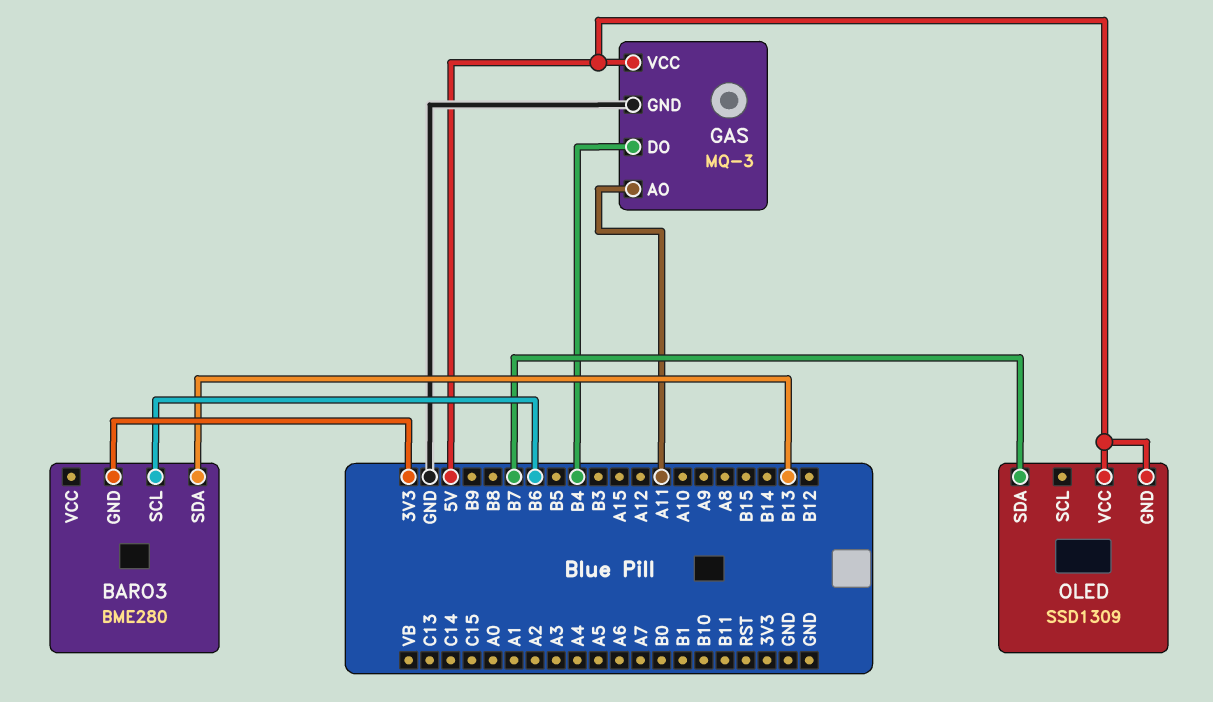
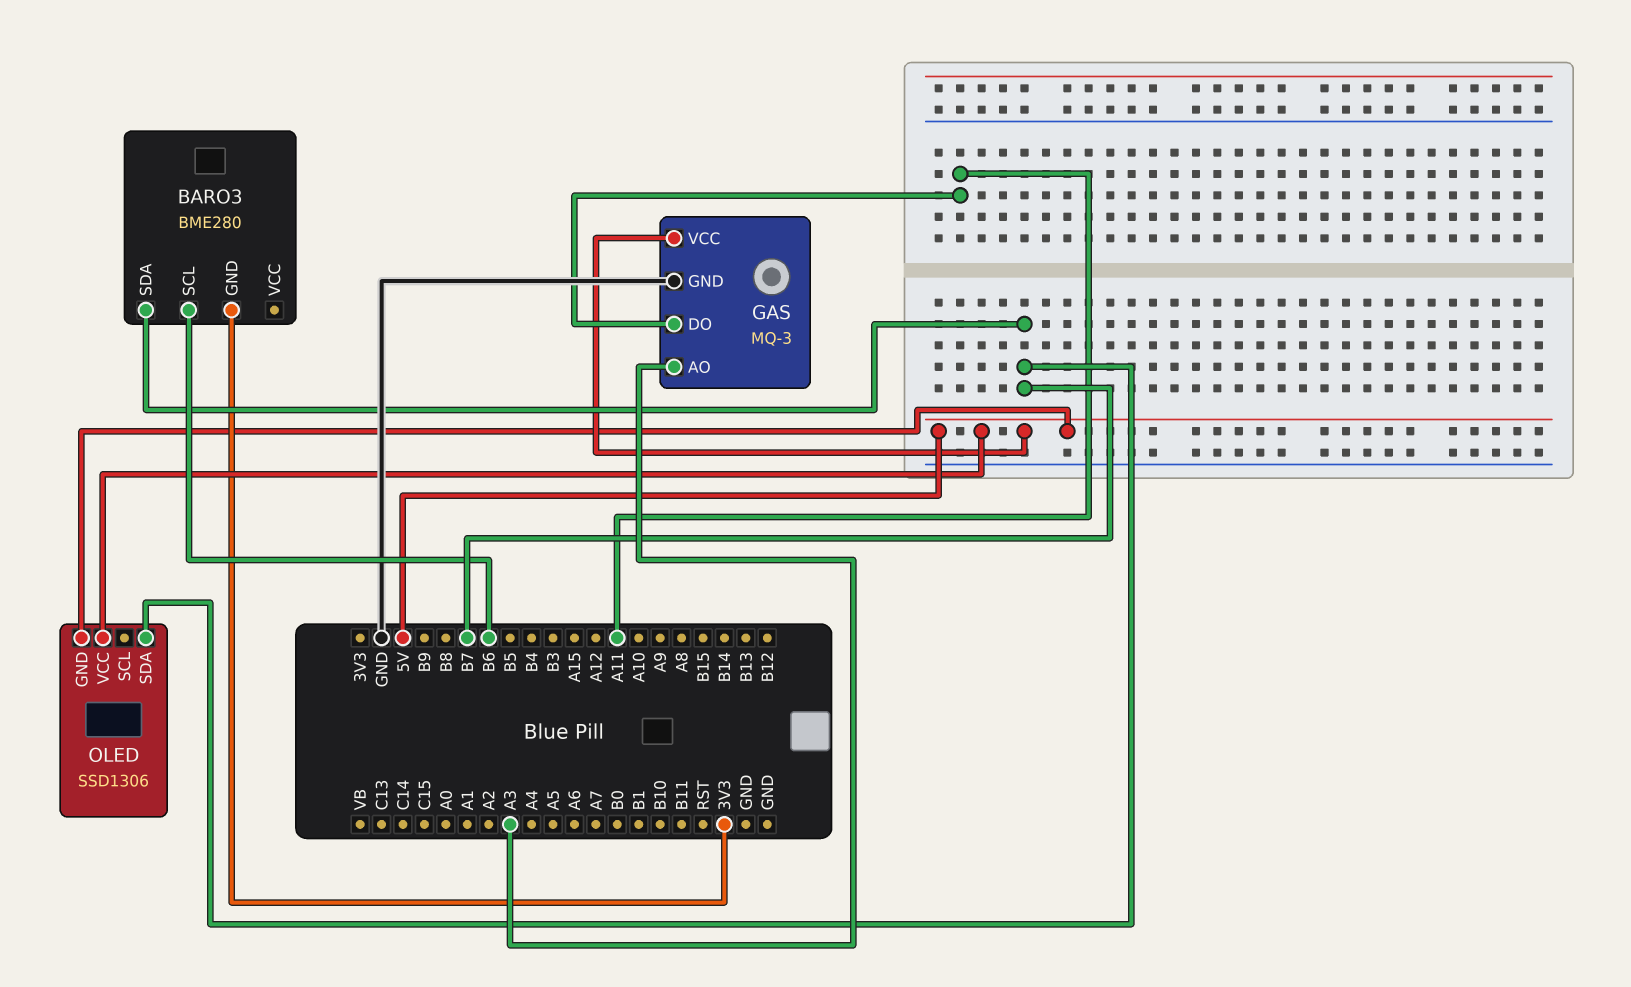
BARO3 pin SDA: B13 -> B7
GAS pin AO: A11 -> A3
GAS pin DO: B4 -> A11
OLED: SSD1309 -> SSD1306

